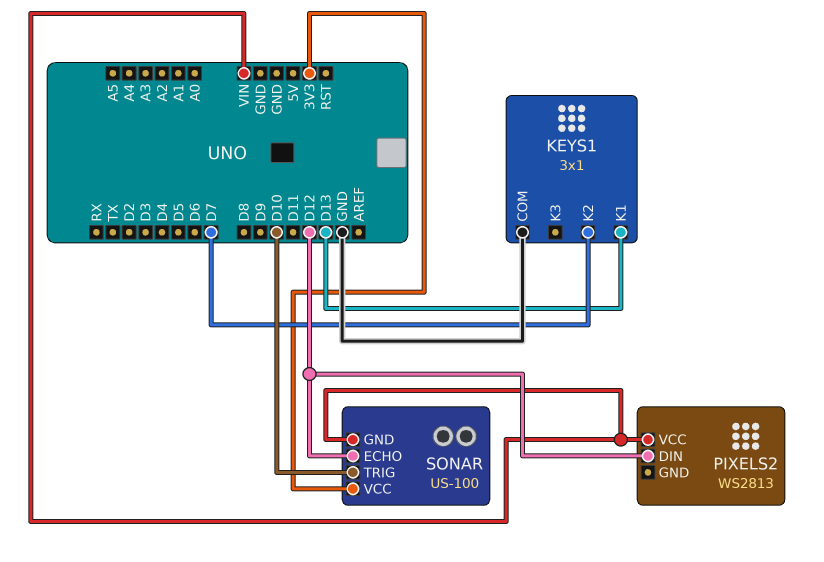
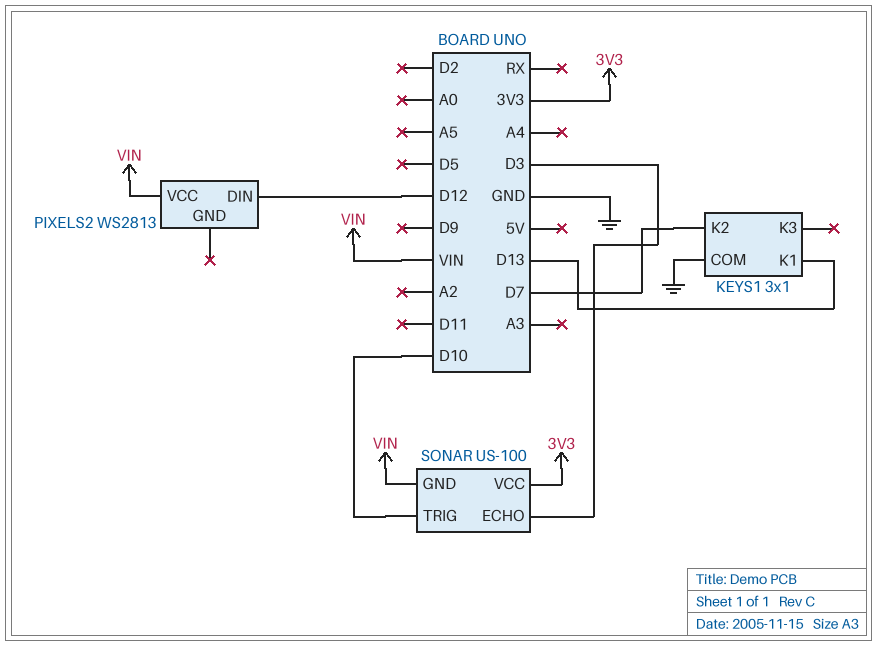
SONAR pin ECHO: D12 -> D3

